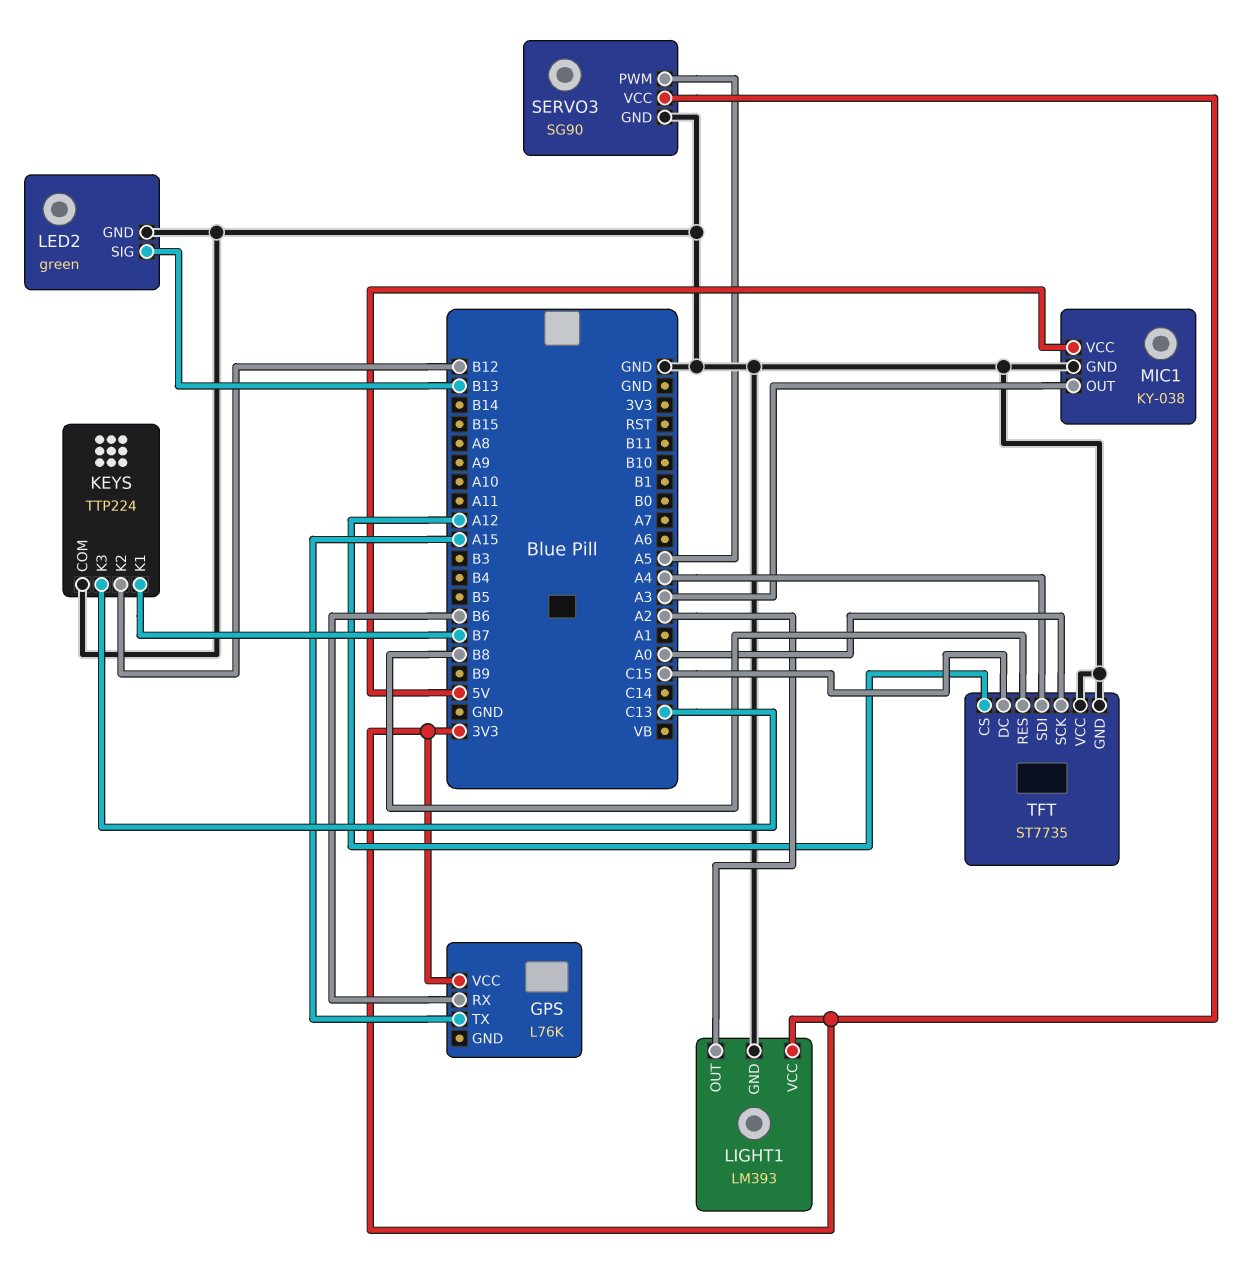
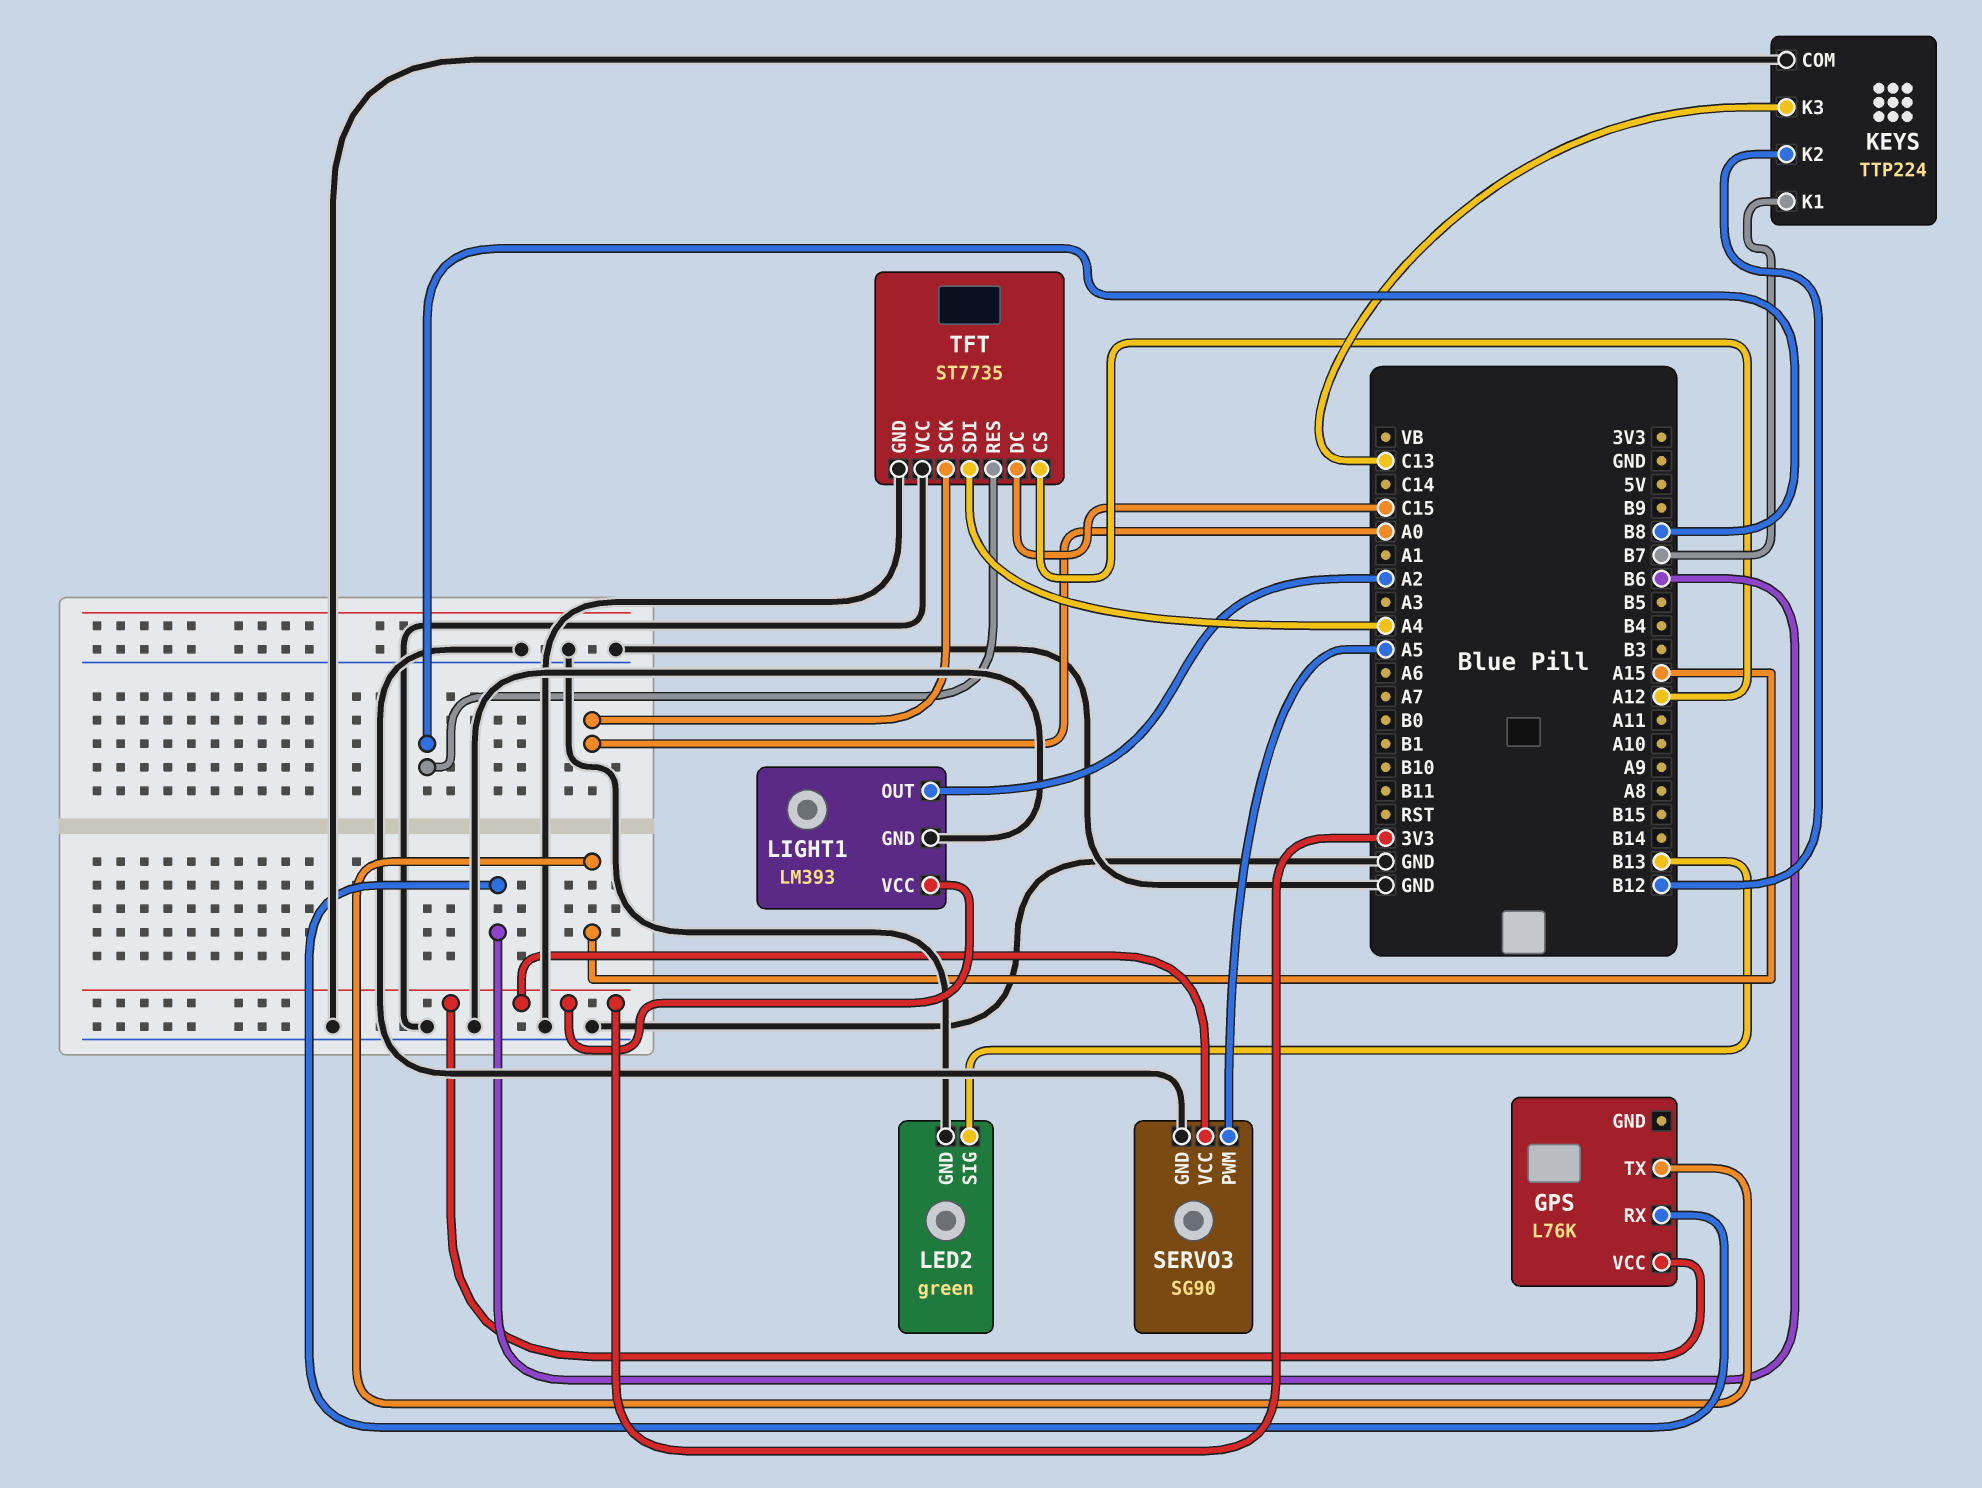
MIC1: KY-038 -> none
MIC1 pin GND: GND -> none
MIC1 pin OUT: A3 -> none
MIC1 pin VCC: 5V -> none

